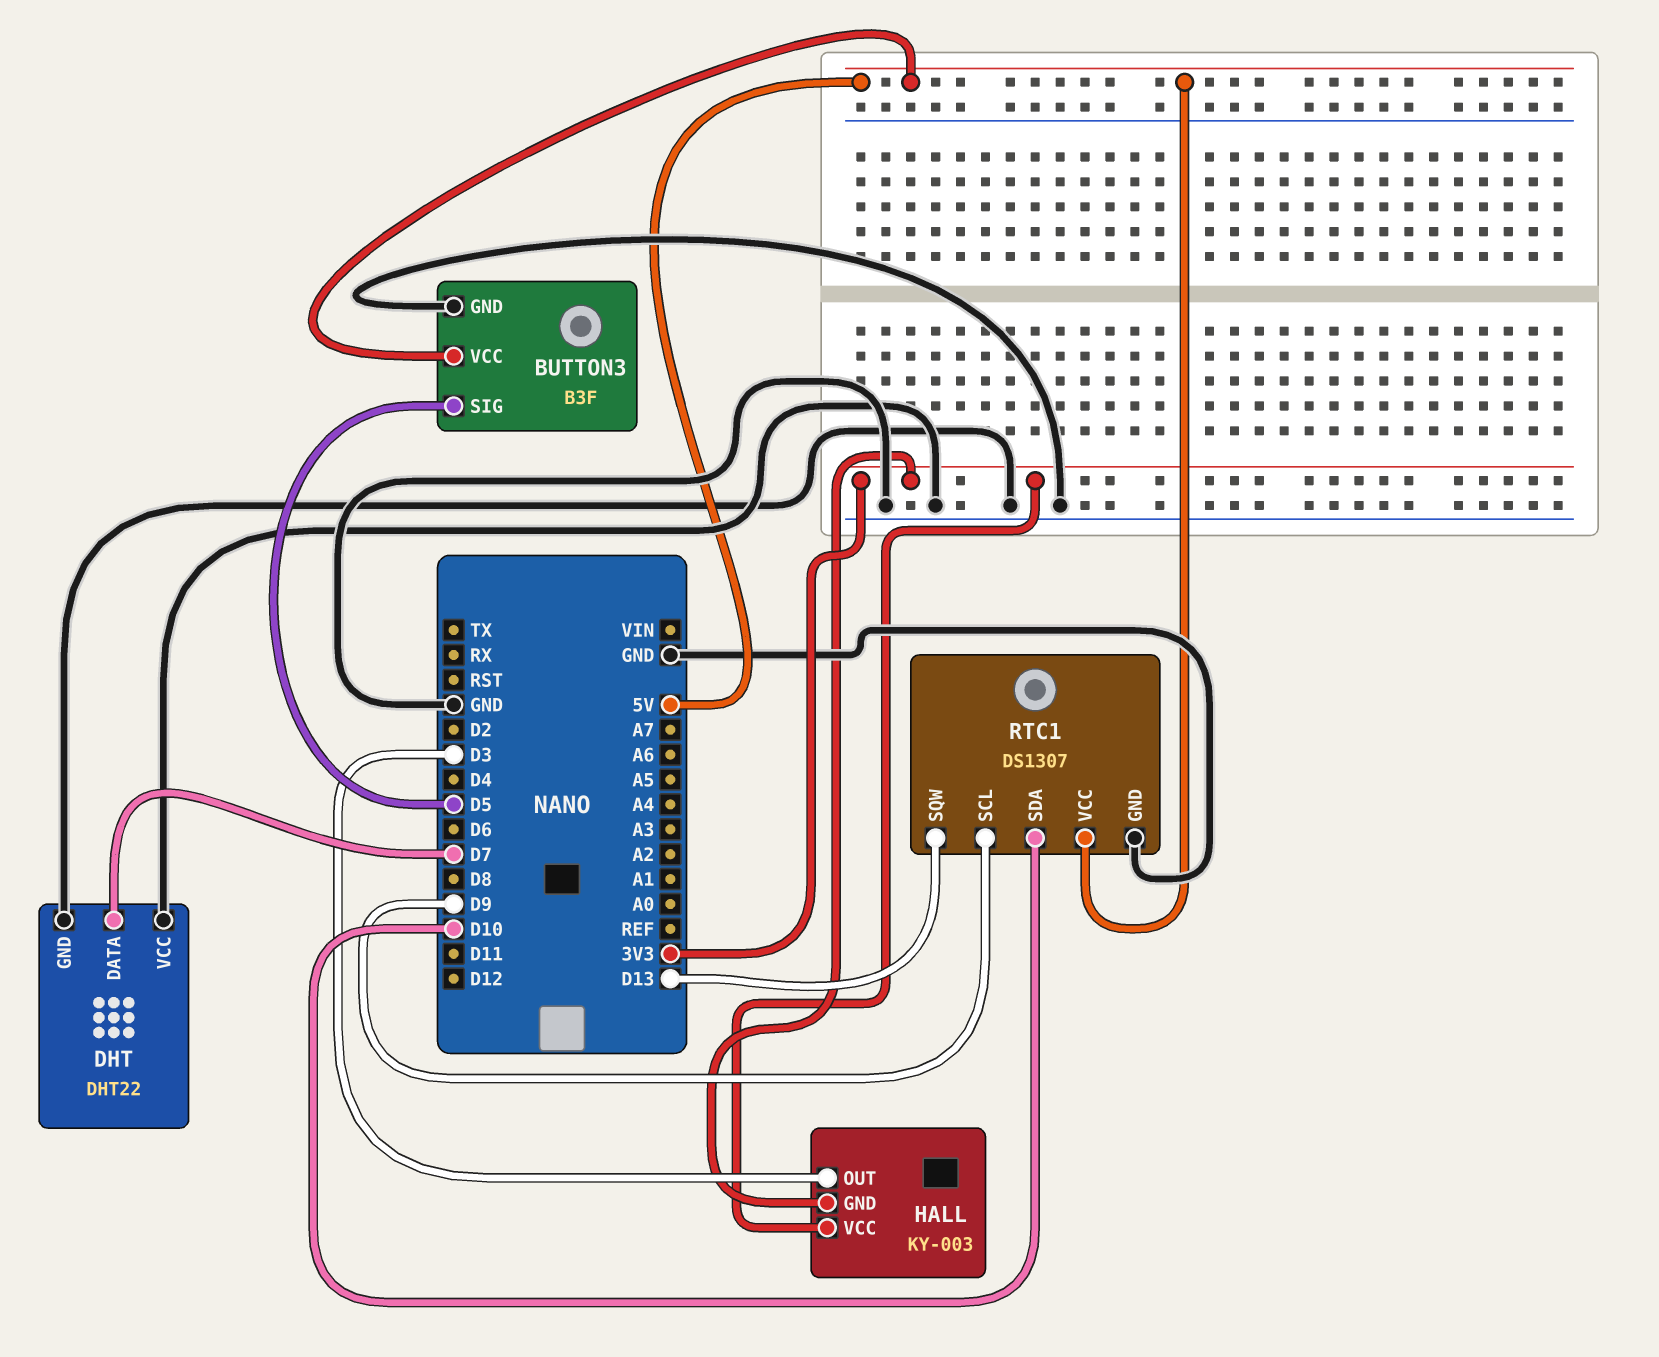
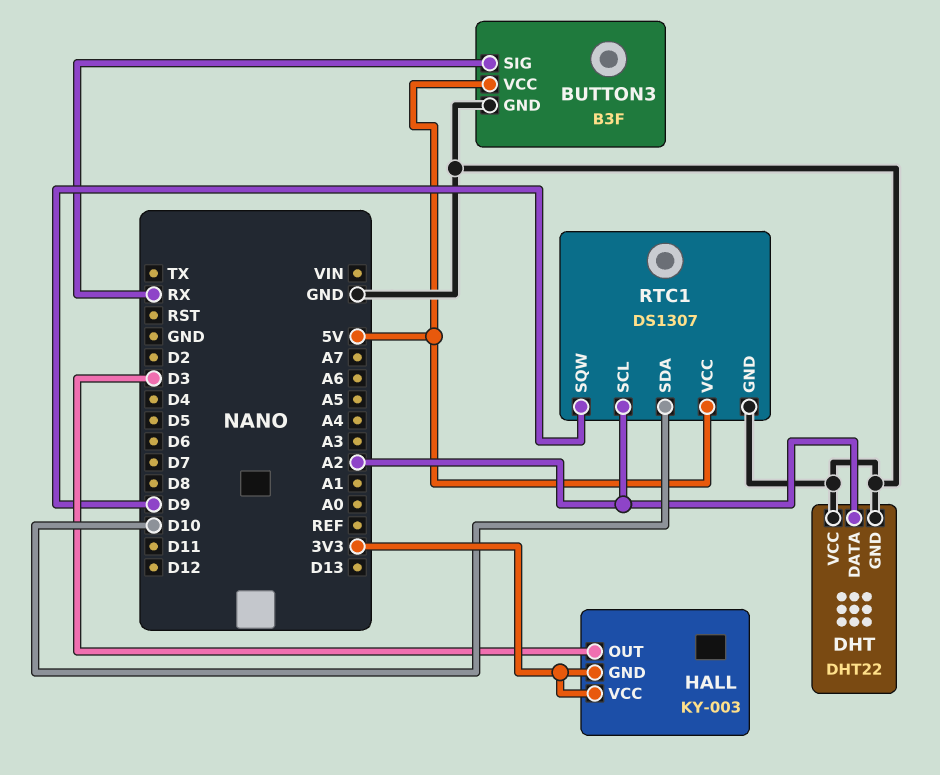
BUTTON3 pin SIG: D5 -> RX
DHT pin DATA: D7 -> A2
RTC1 pin SCL: D9 -> A2
RTC1 pin SQW: D13 -> D9

